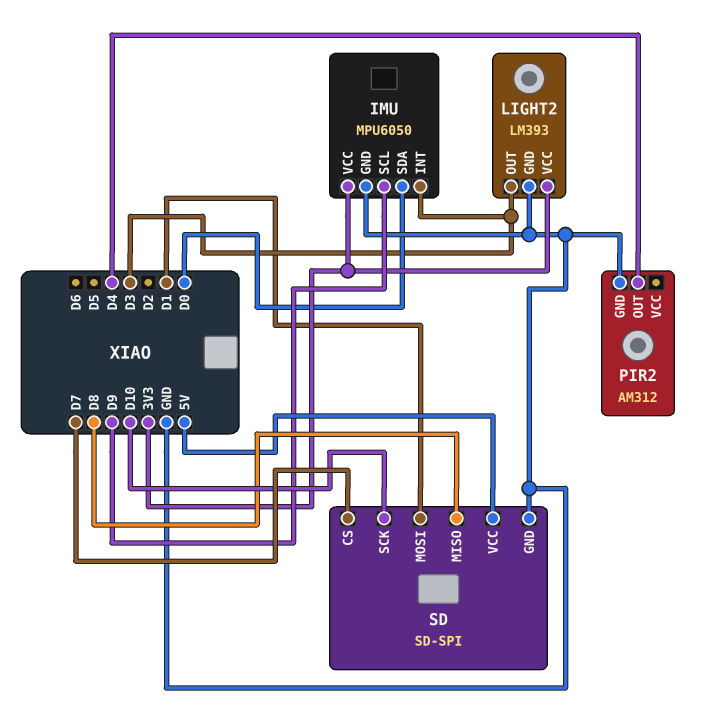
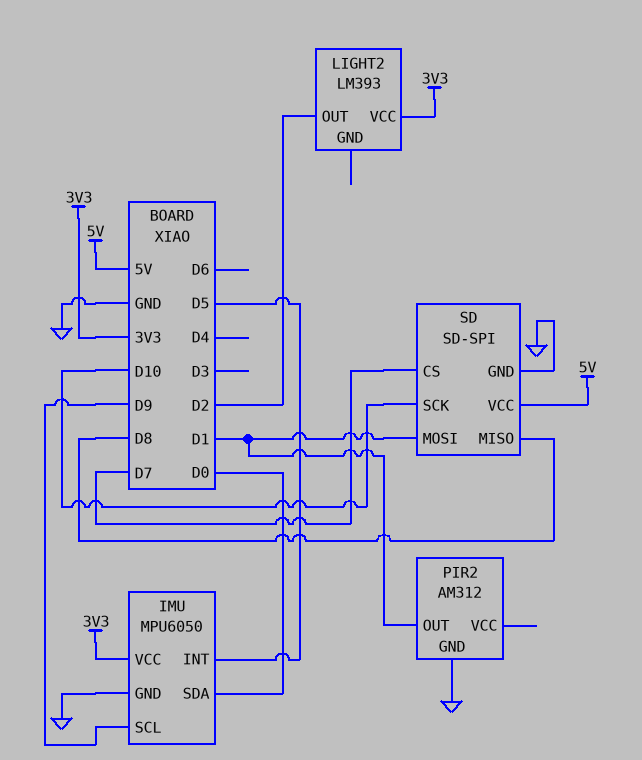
IMU pin INT: D3 -> D5
LIGHT2 pin GND: GND -> none
LIGHT2 pin OUT: D3 -> D2
PIR2 pin OUT: D4 -> D1

